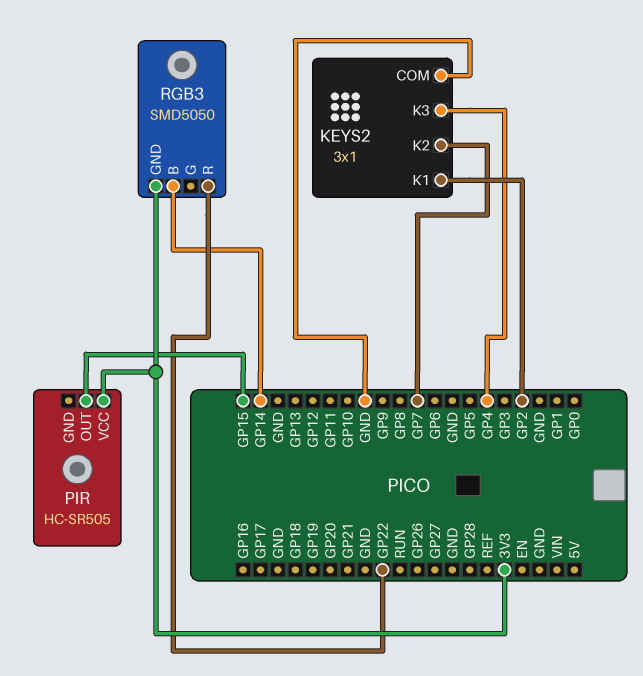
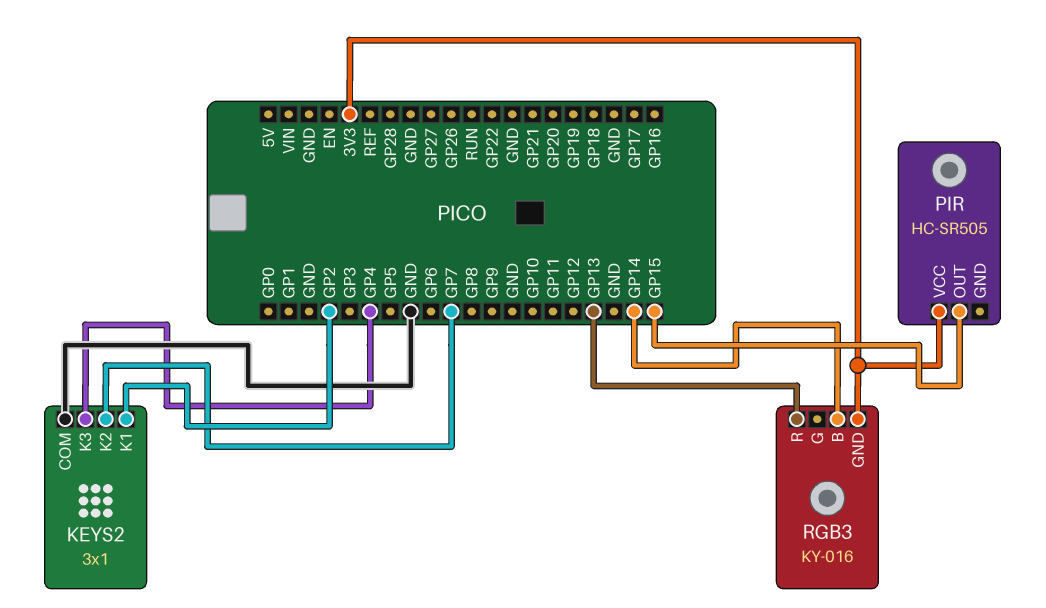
RGB3: SMD5050 -> KY-016
RGB3 pin R: GP22 -> GP13

